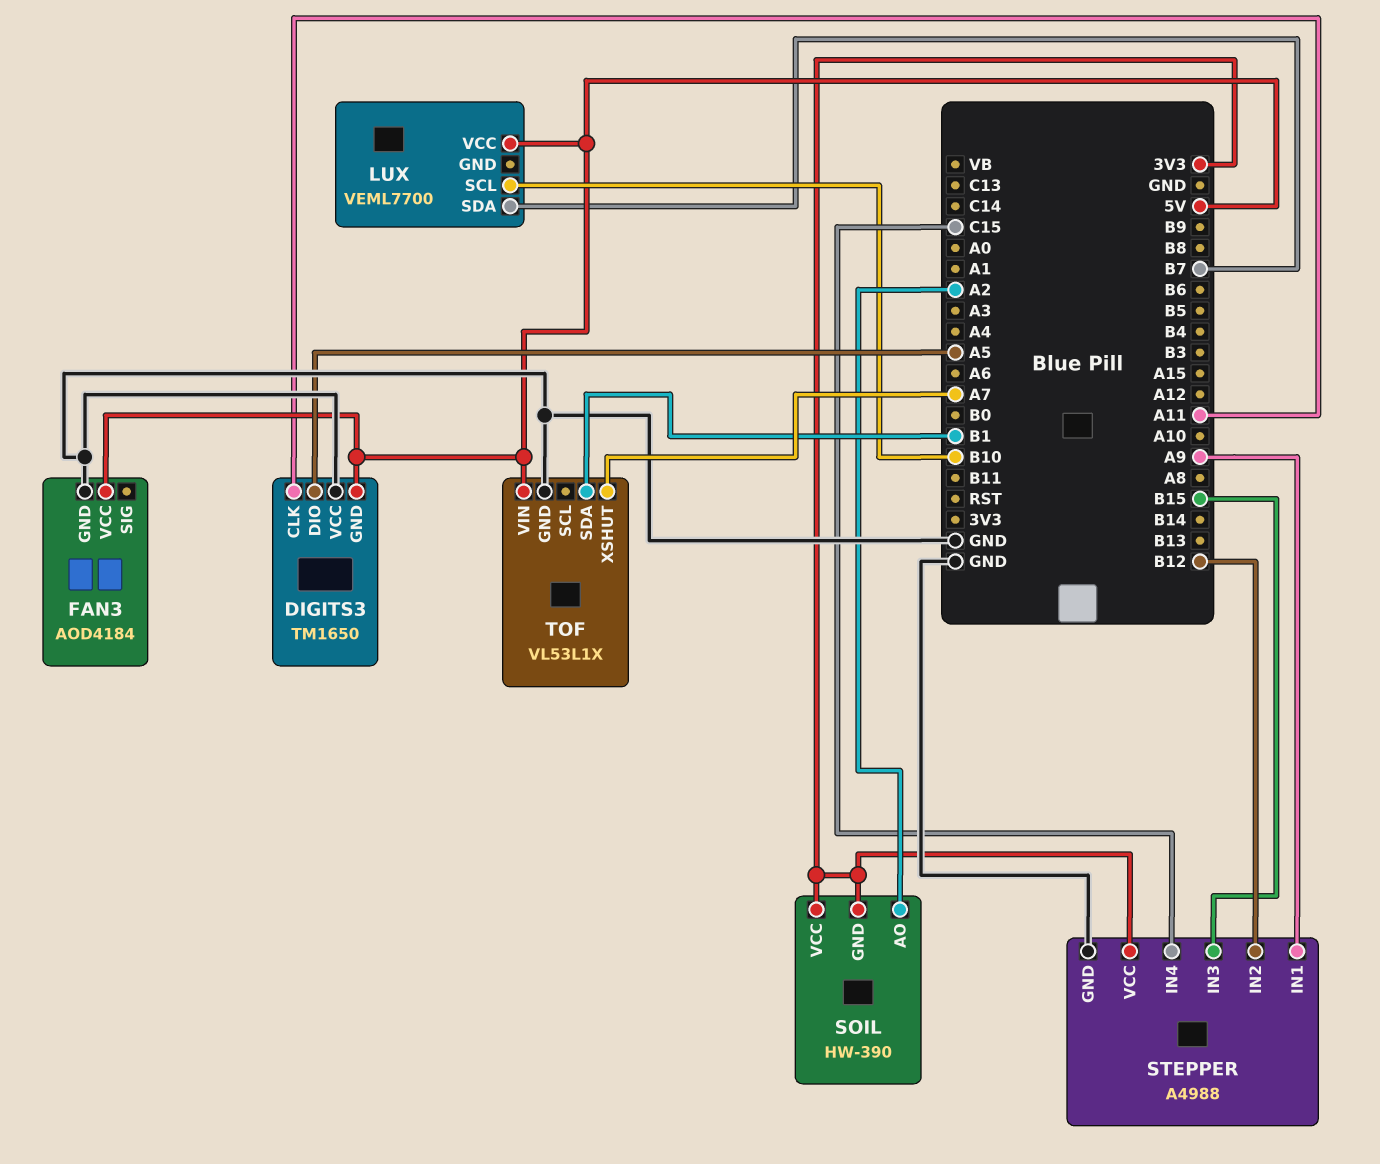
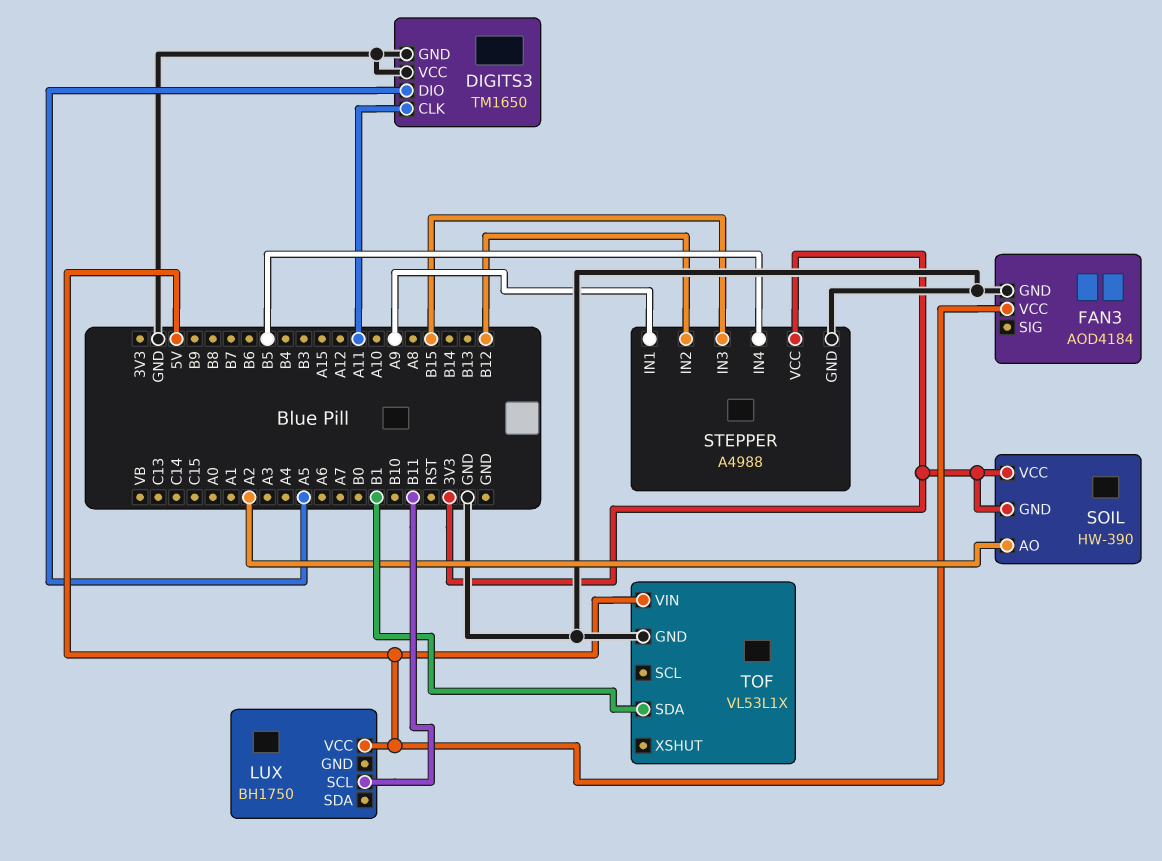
DIGITS3 pin GND: 5V -> GND
LUX: VEML7700 -> BH1750
LUX pin SCL: B10 -> B11
LUX pin SDA: B7 -> none
STEPPER pin IN4: C15 -> B5
TOF pin XSHUT: A7 -> none

